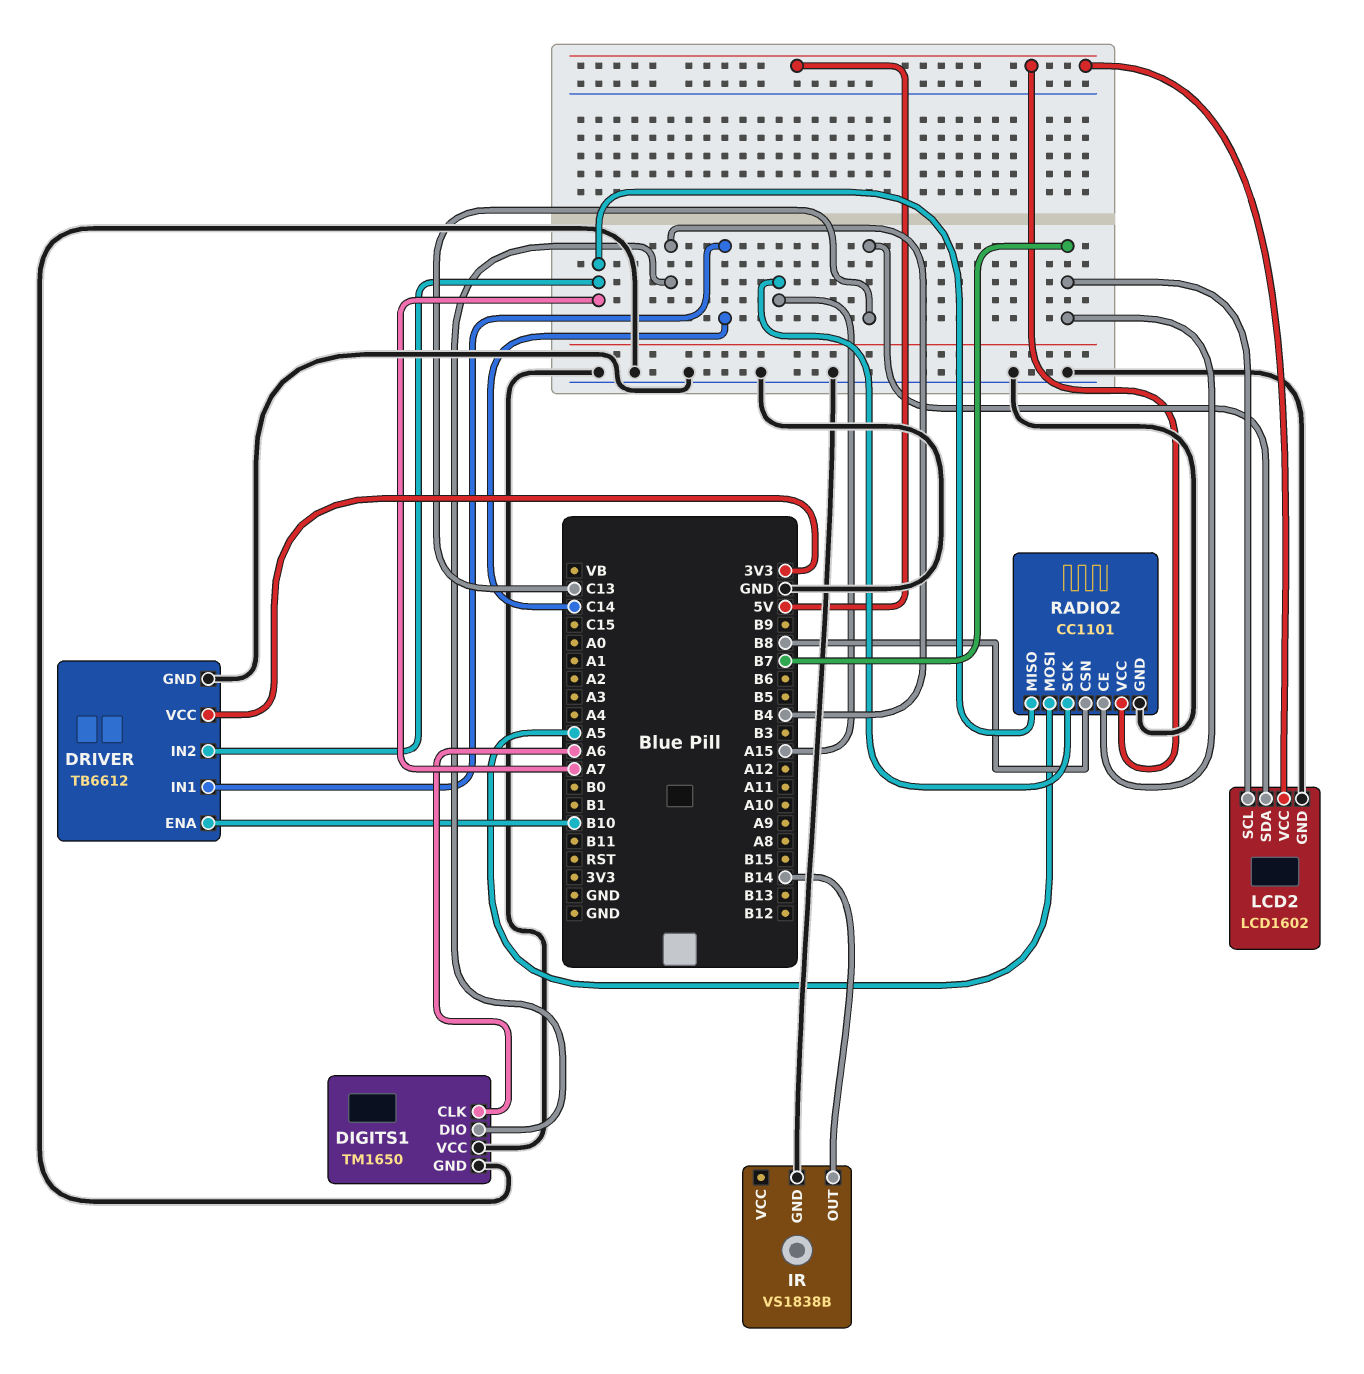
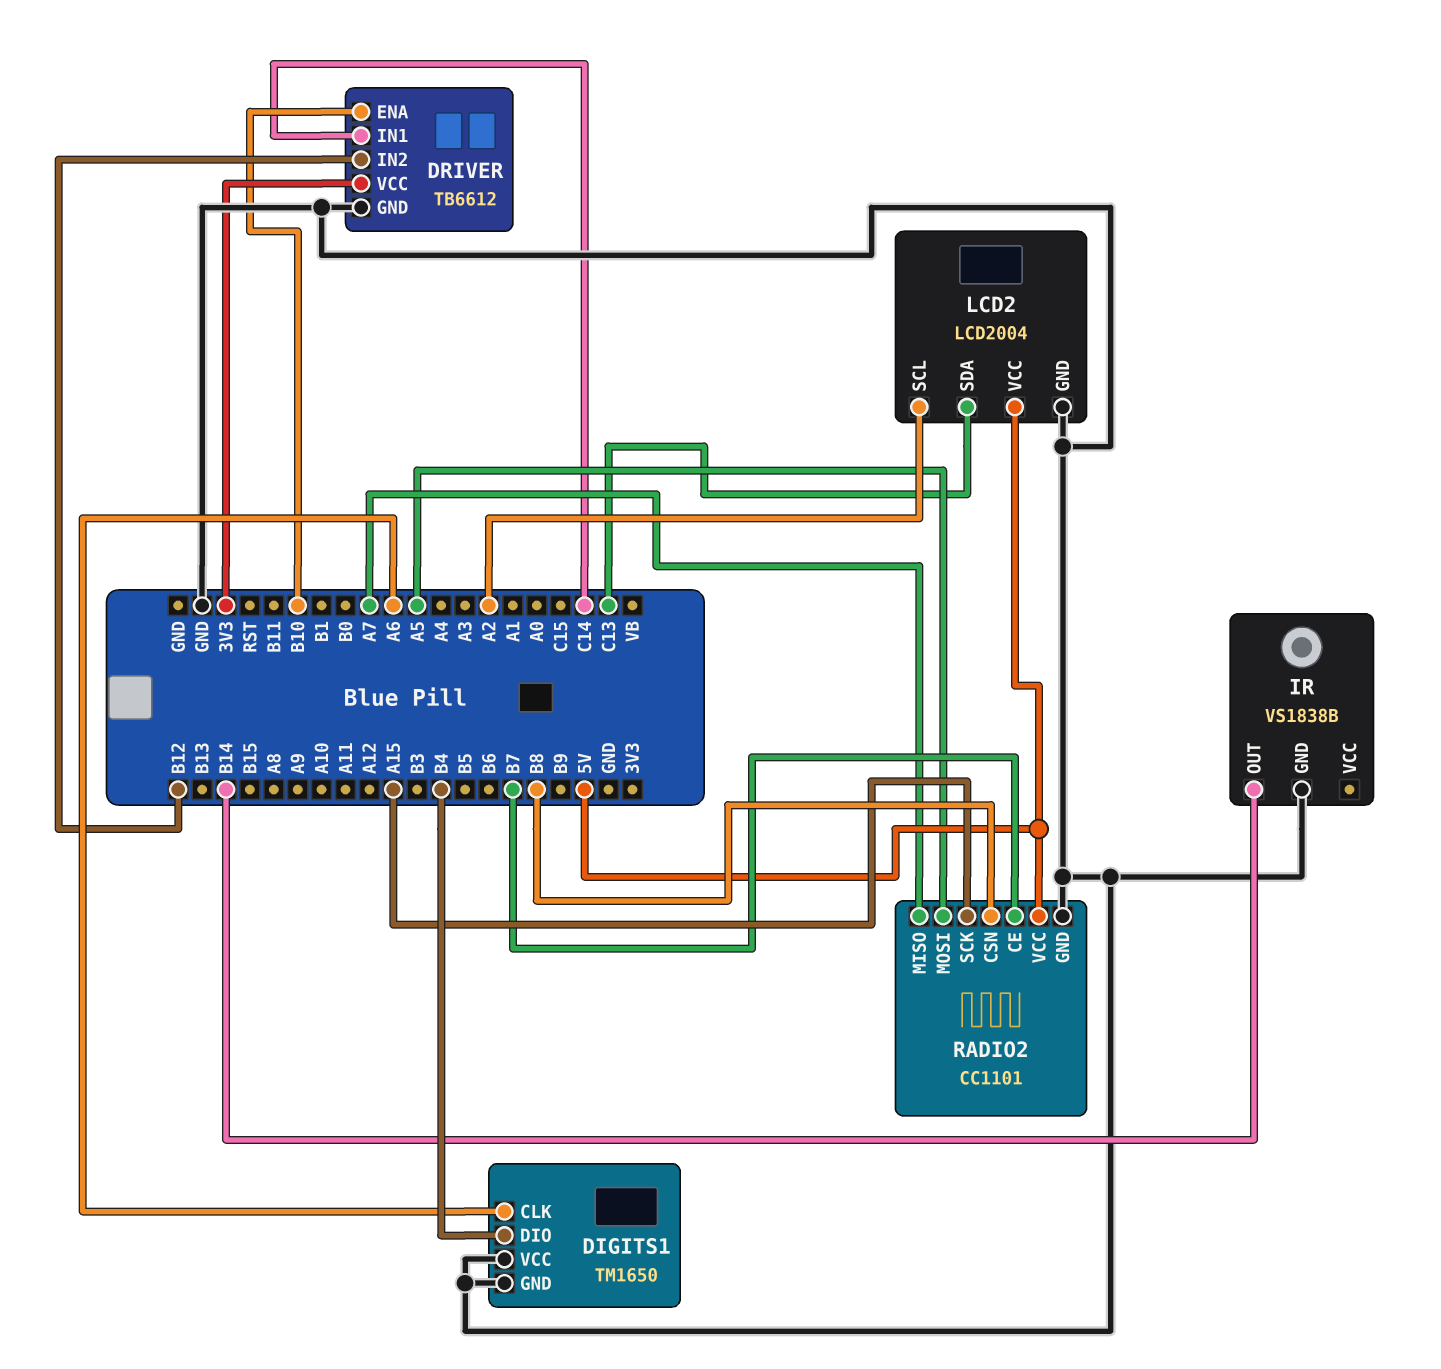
DRIVER pin IN2: A7 -> B12
LCD2: LCD1602 -> LCD2004
LCD2 pin SCL: B7 -> A2

